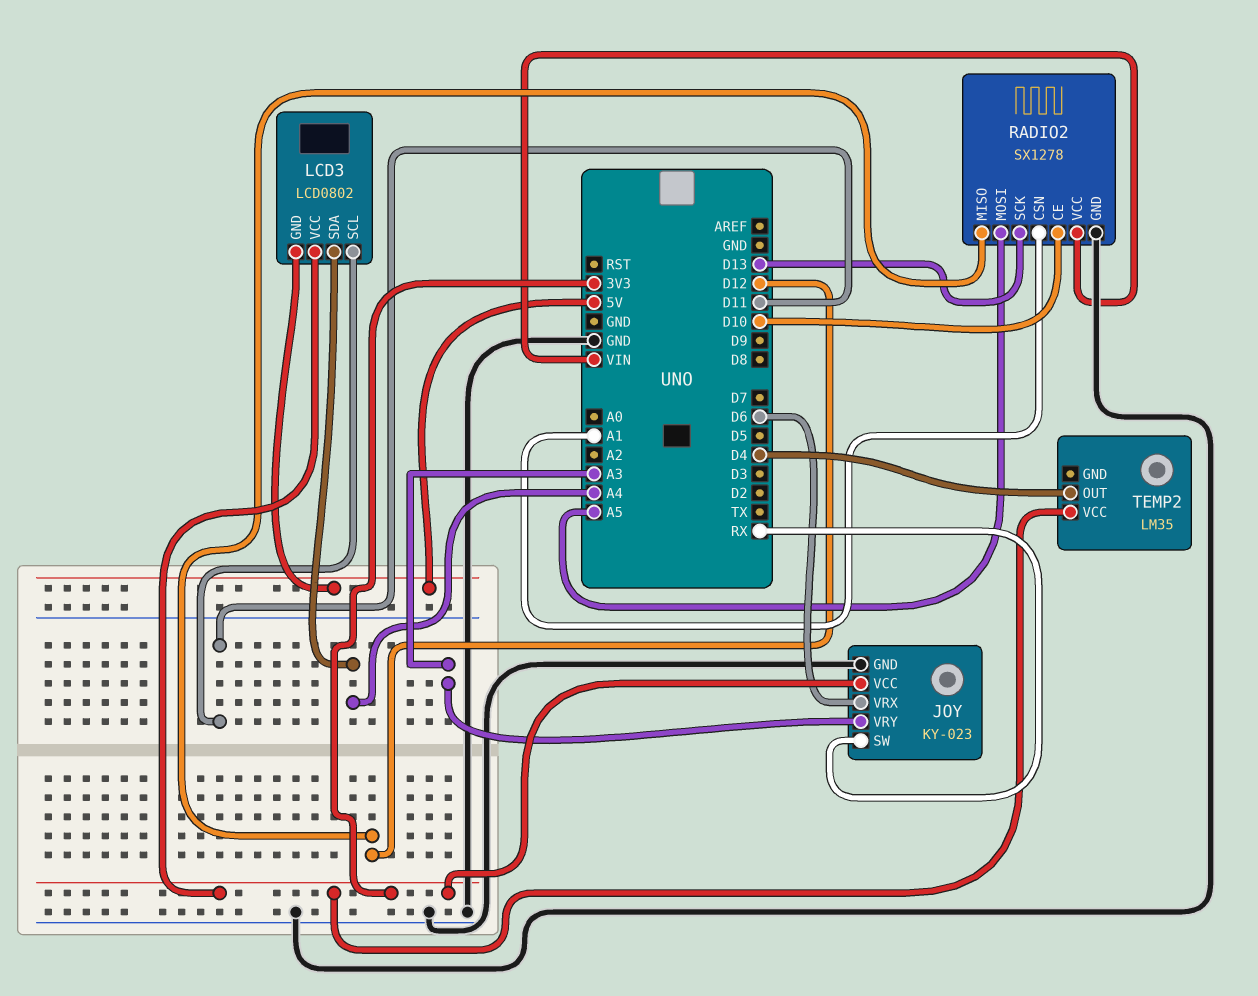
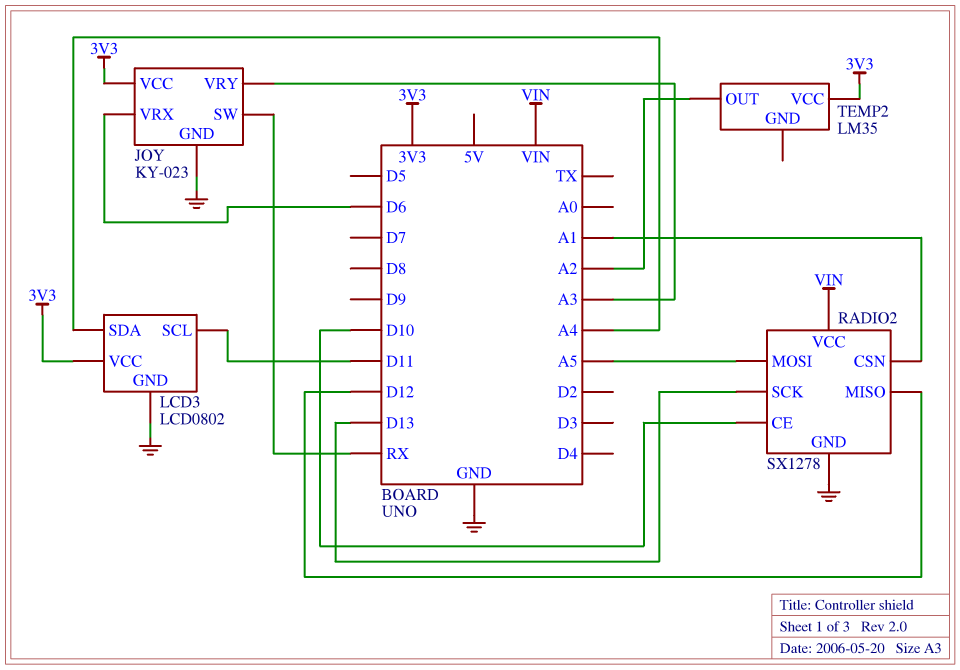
LCD3 pin GND: 5V -> GND
TEMP2 pin OUT: D4 -> A2

